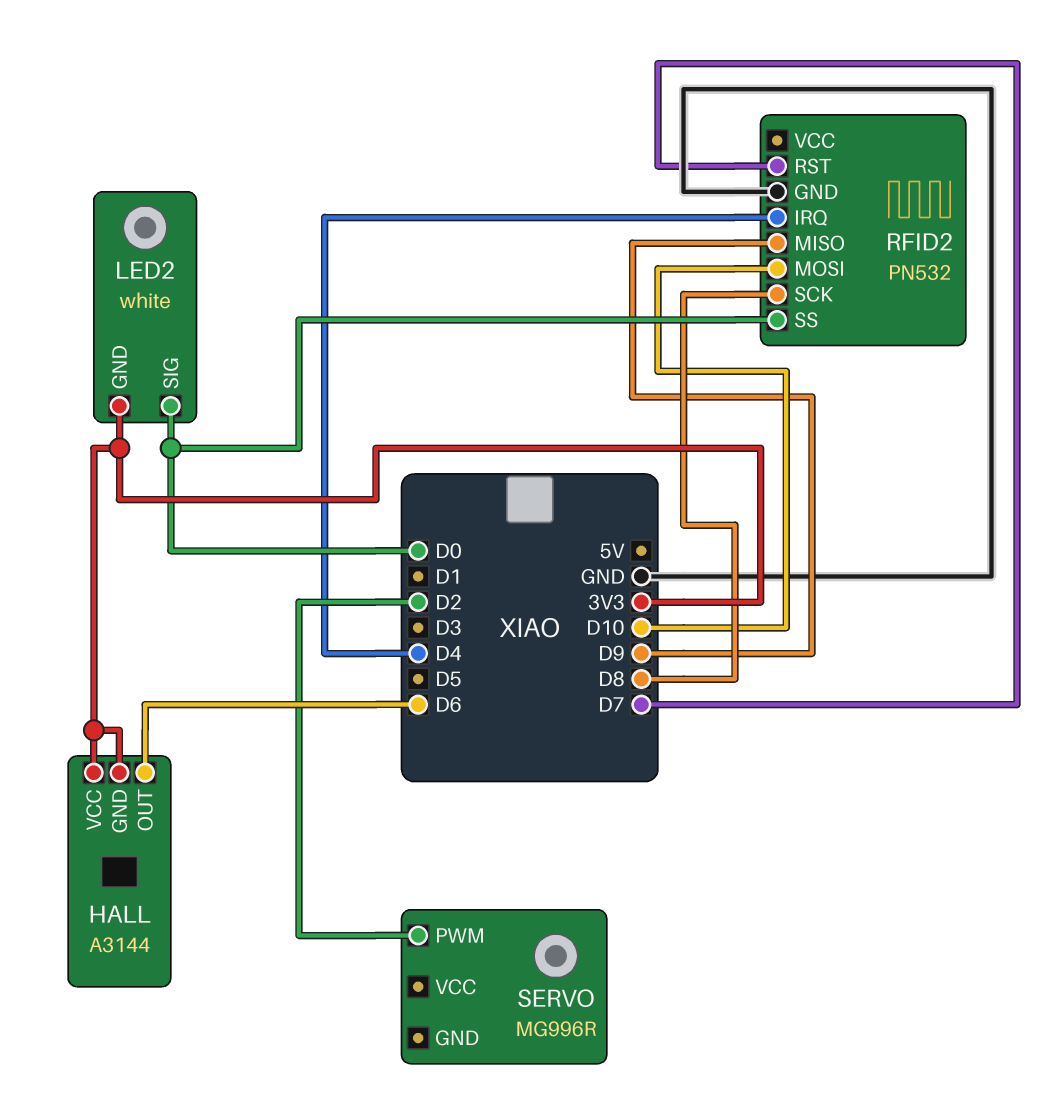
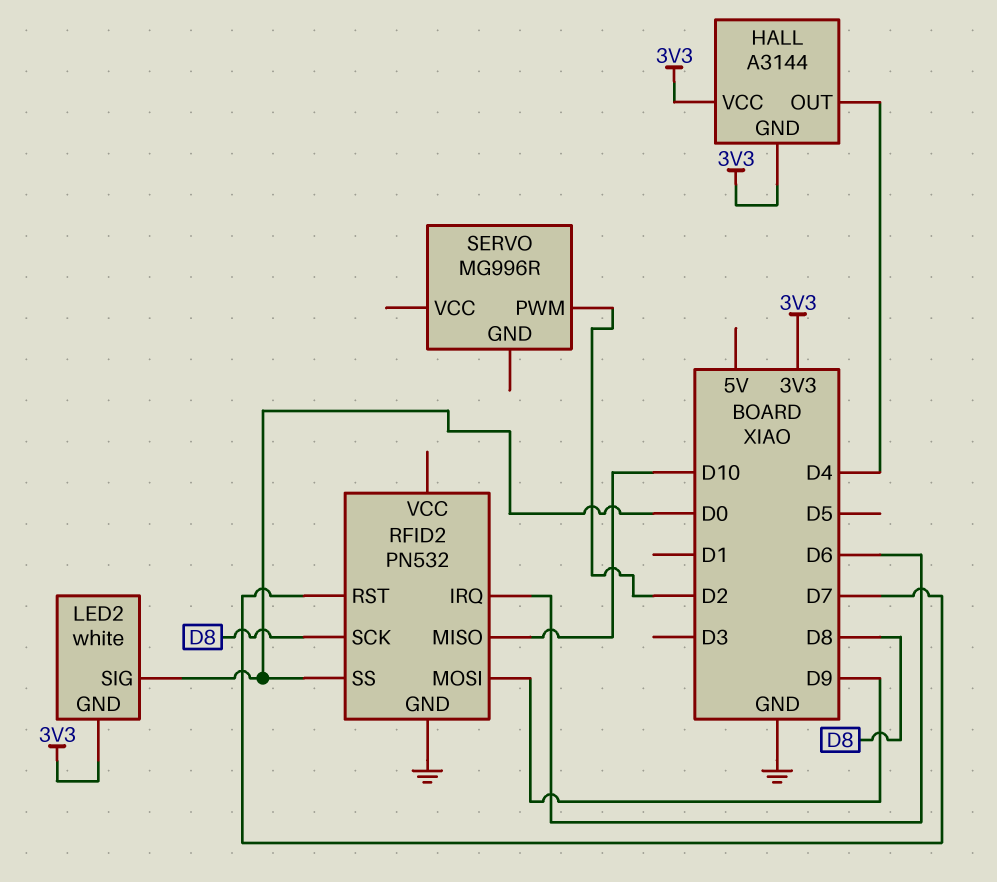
HALL pin OUT: D6 -> D4
RFID2 pin IRQ: D4 -> D6
RFID2 pin MISO: D9 -> D10
RFID2 pin MOSI: D10 -> D9

